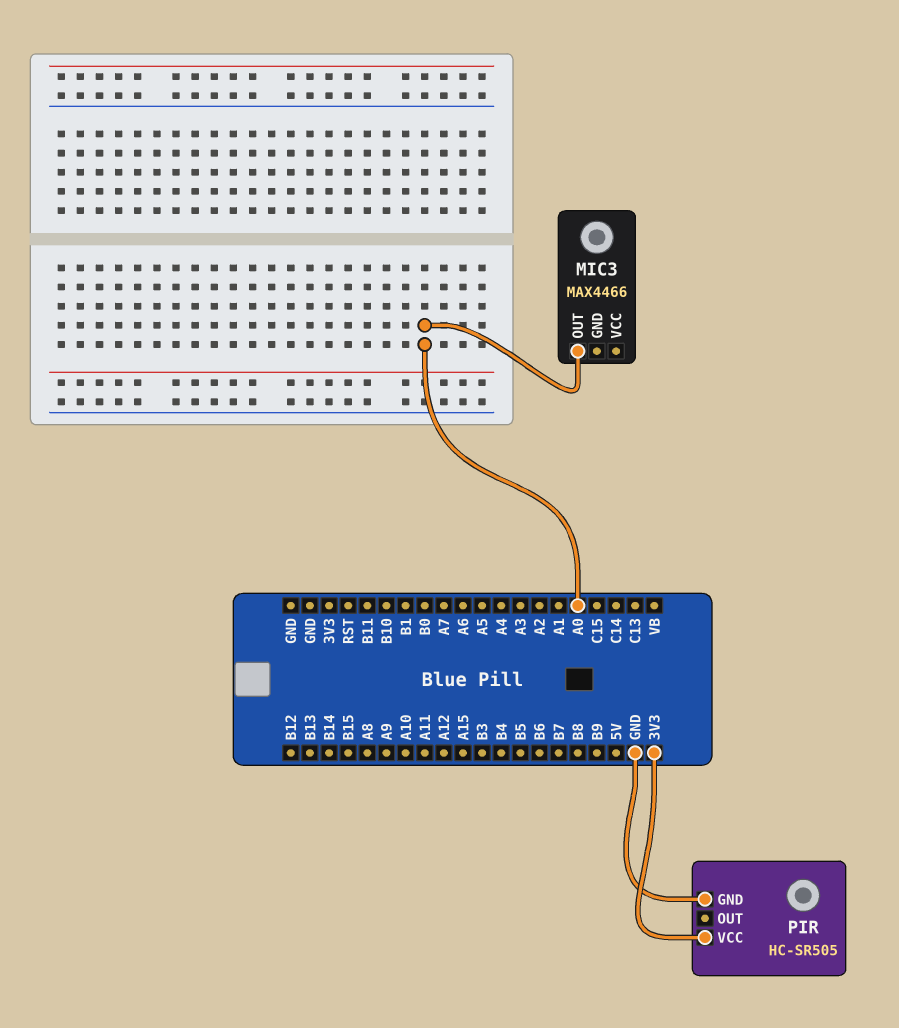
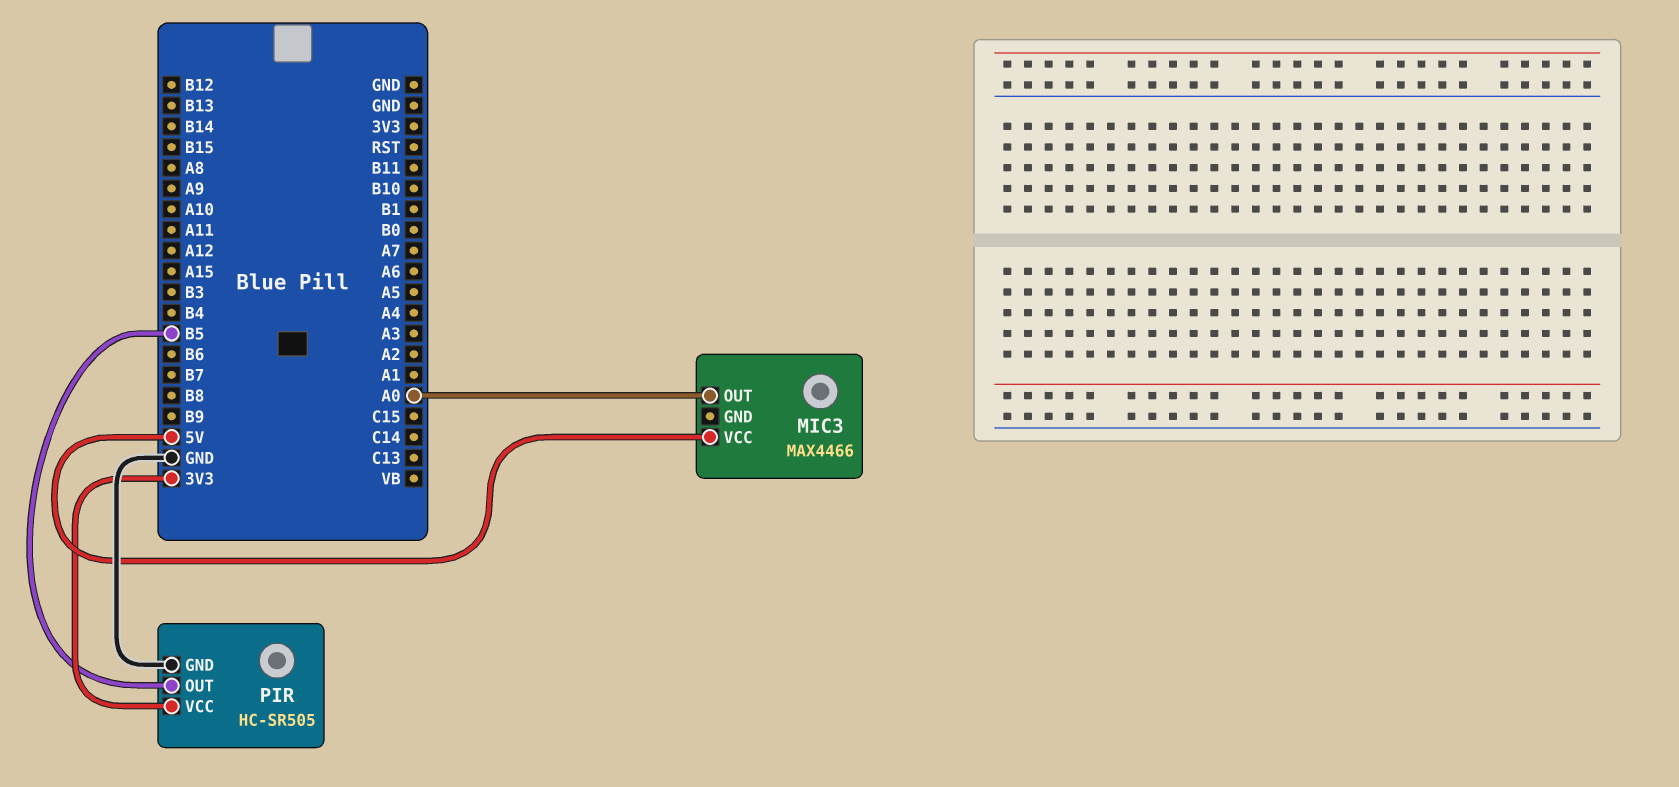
MIC3 pin VCC: none -> 5V
PIR pin OUT: none -> B5

